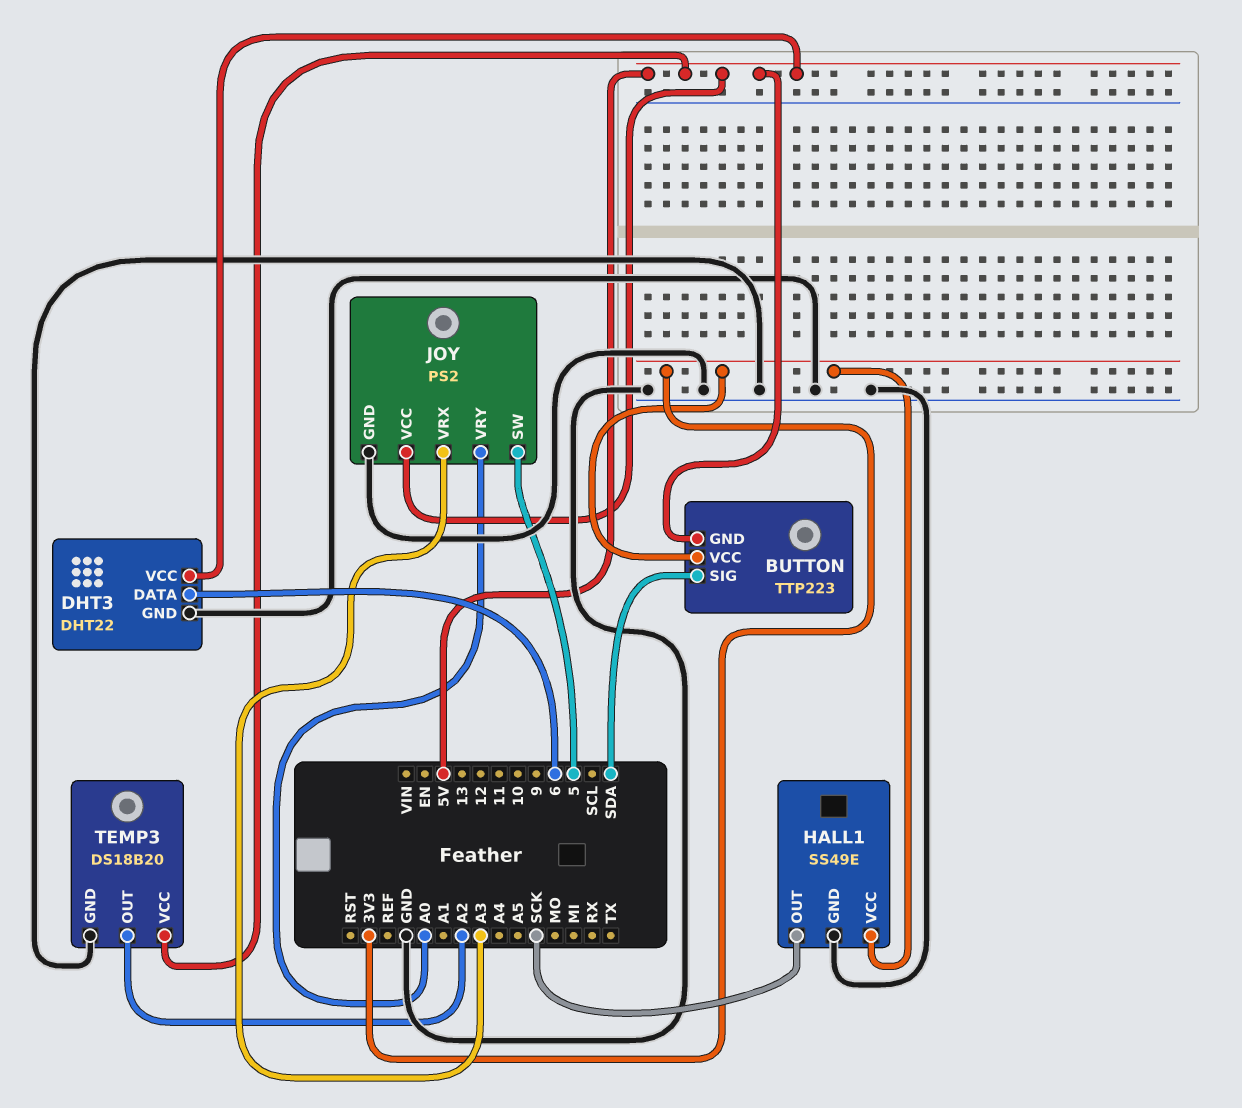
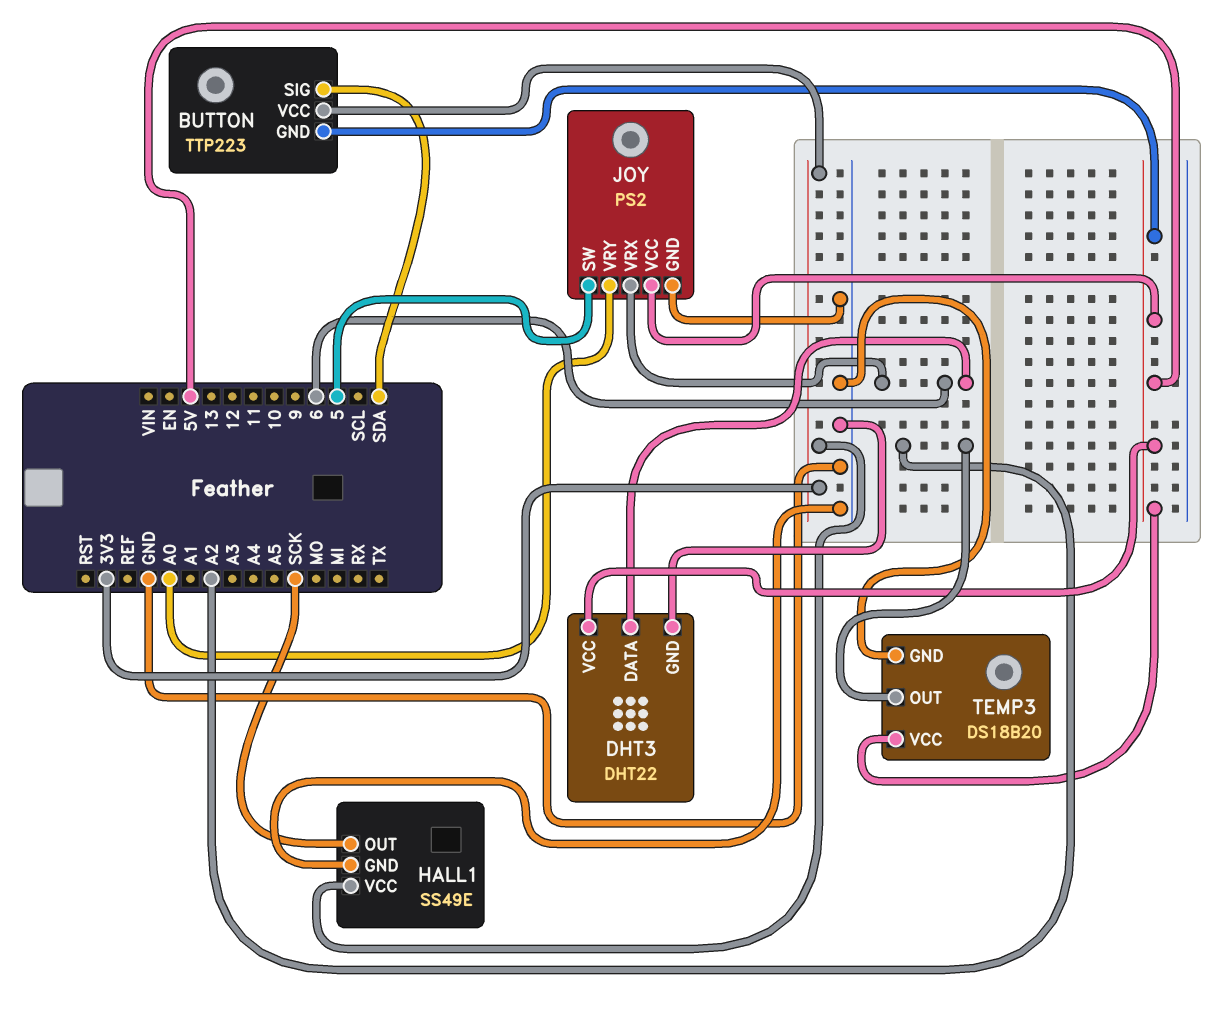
JOY pin VRX: A3 -> 6

